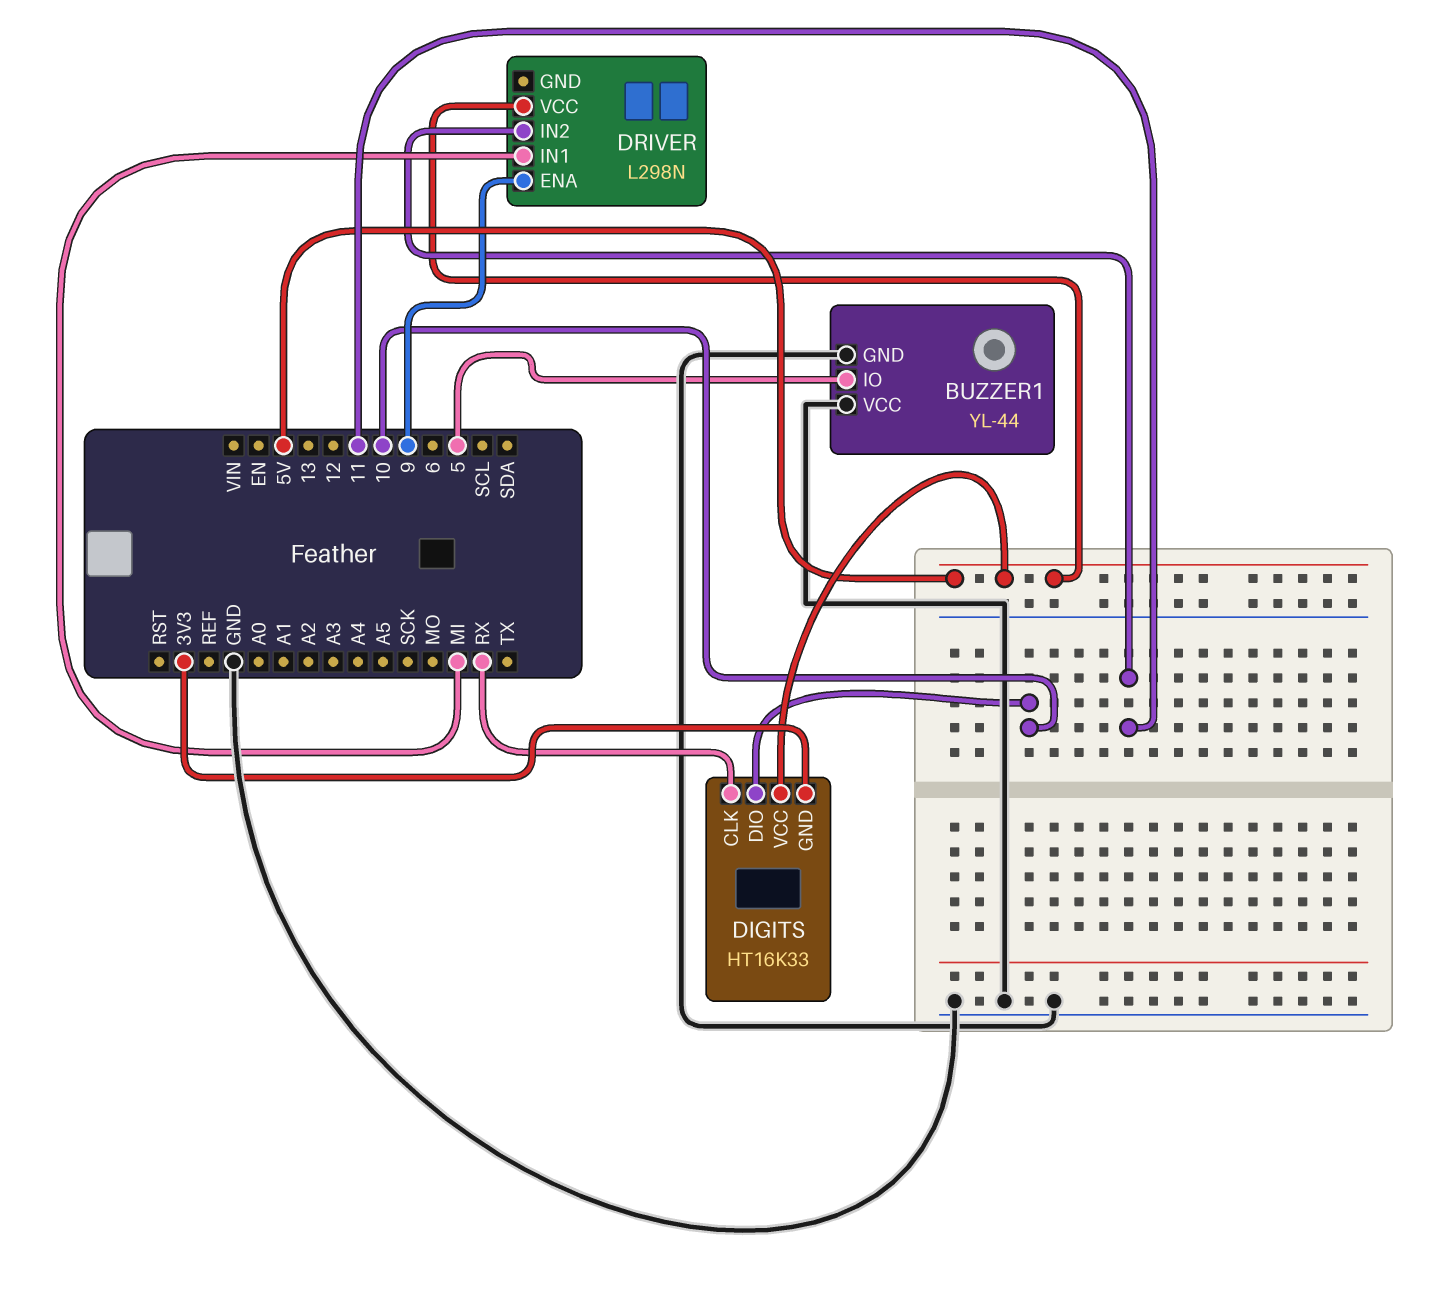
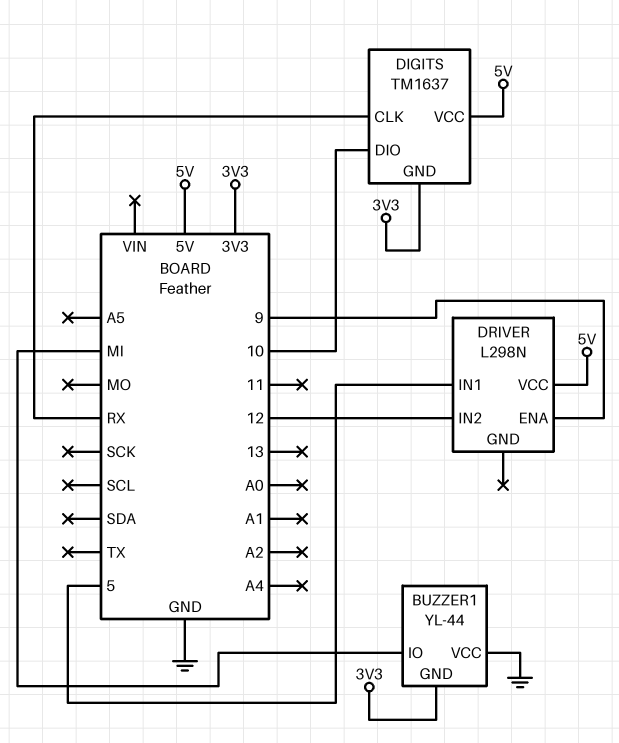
BUZZER1 pin GND: GND -> 3V3
BUZZER1 pin IO: 5 -> MI
DIGITS: HT16K33 -> TM1637
DRIVER pin IN1: MI -> 5
DRIVER pin IN2: 11 -> 12

